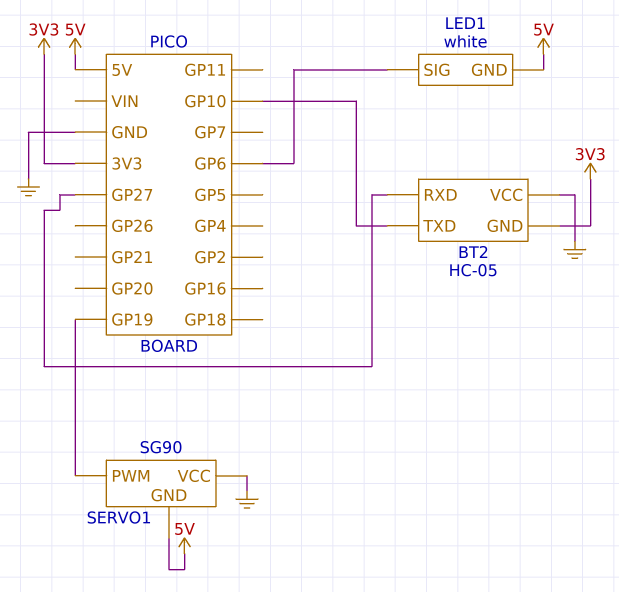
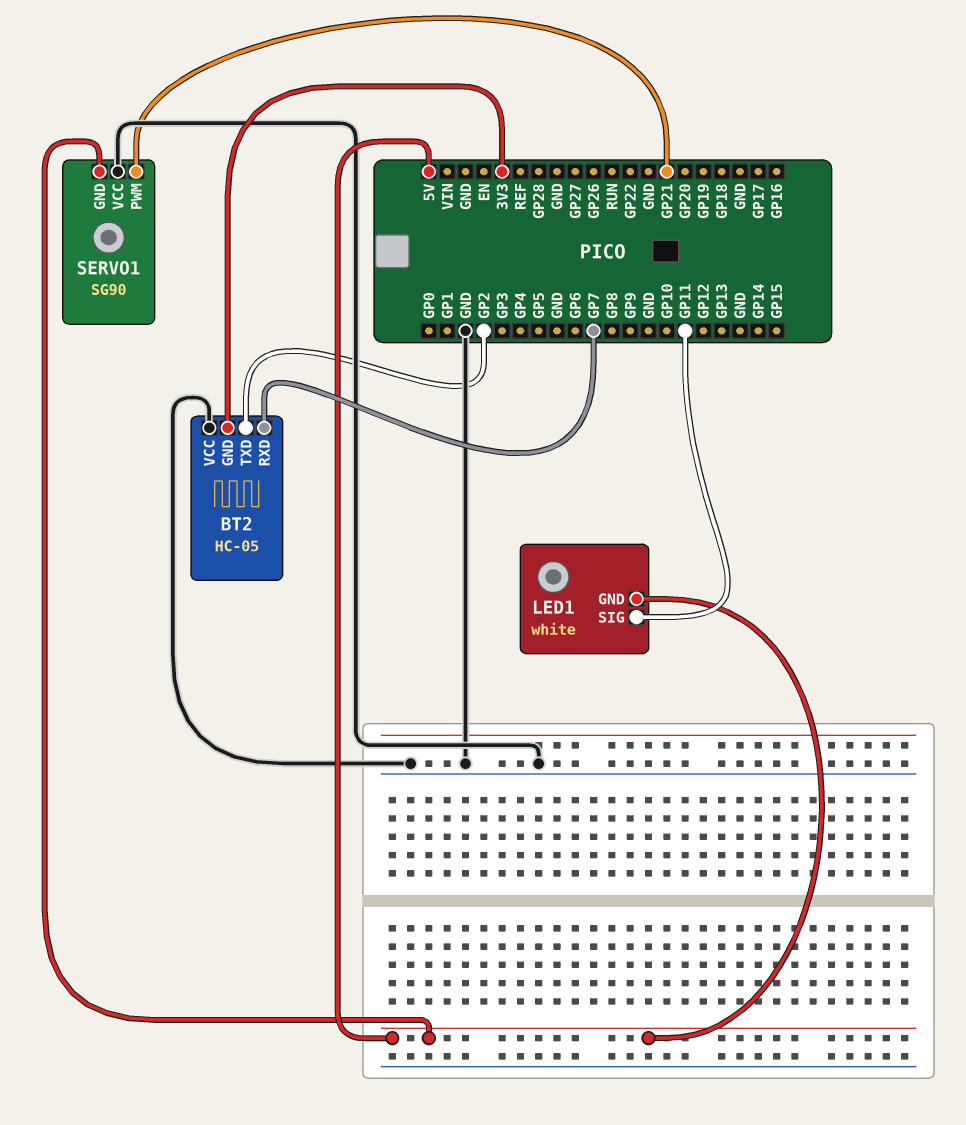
BT2 pin RXD: GP27 -> GP7
BT2 pin TXD: GP10 -> GP2
LED1 pin SIG: GP6 -> GP11
SERVO1 pin PWM: GP19 -> GP21

